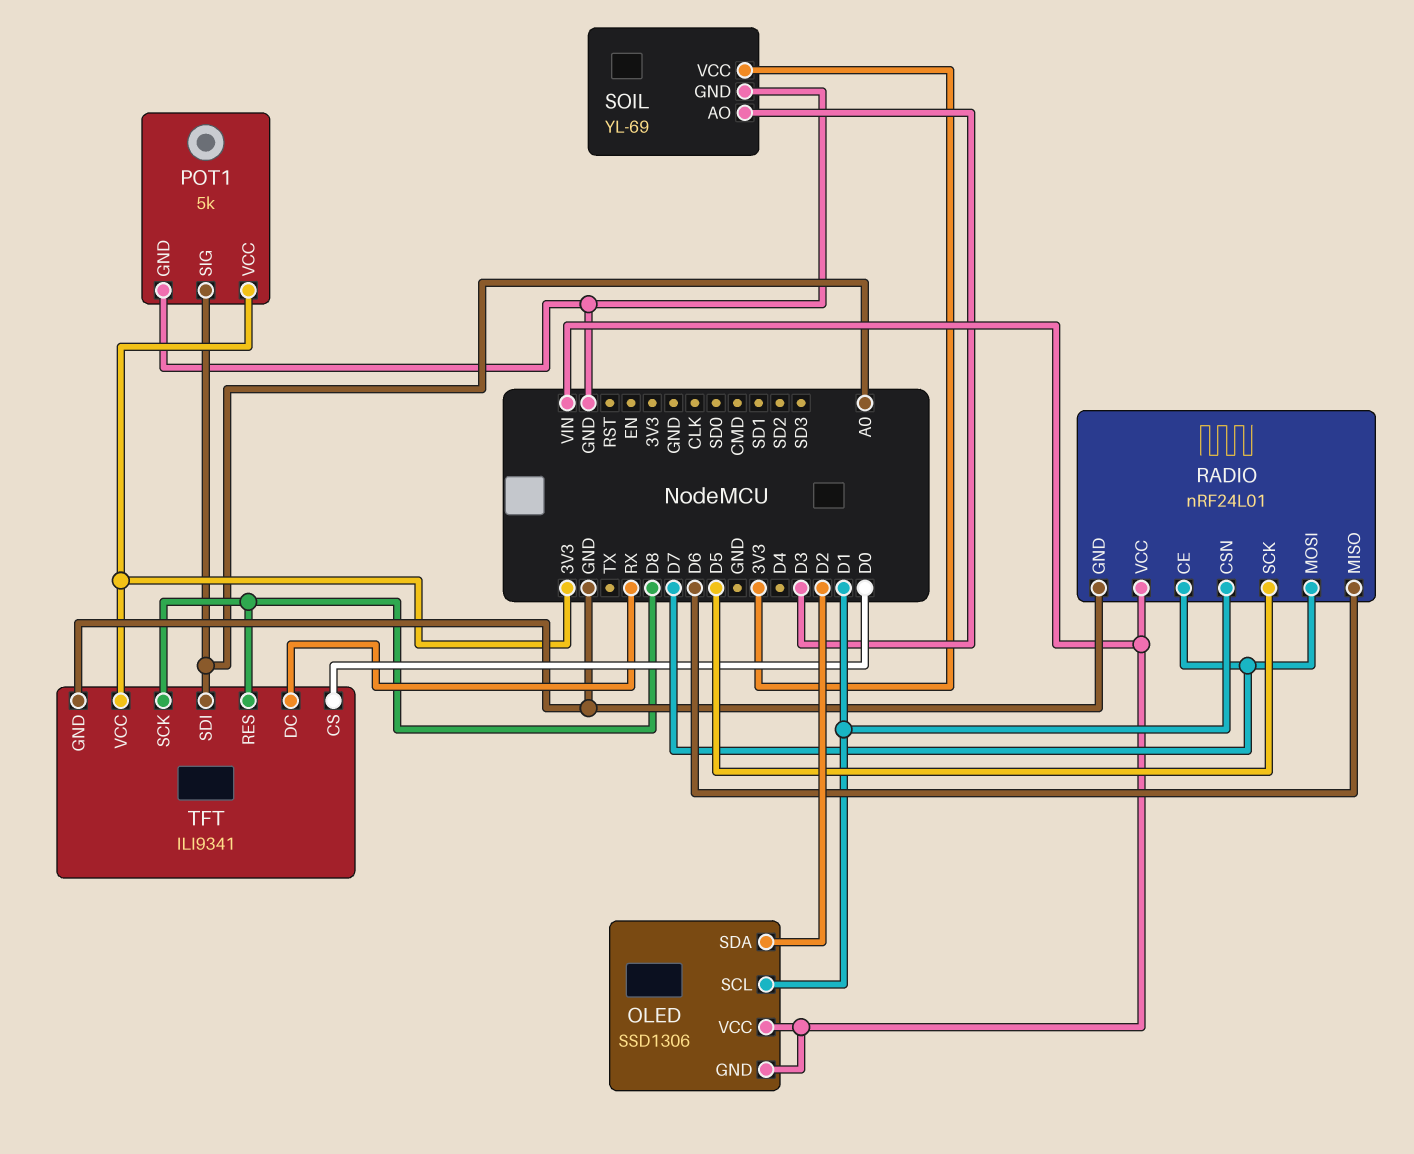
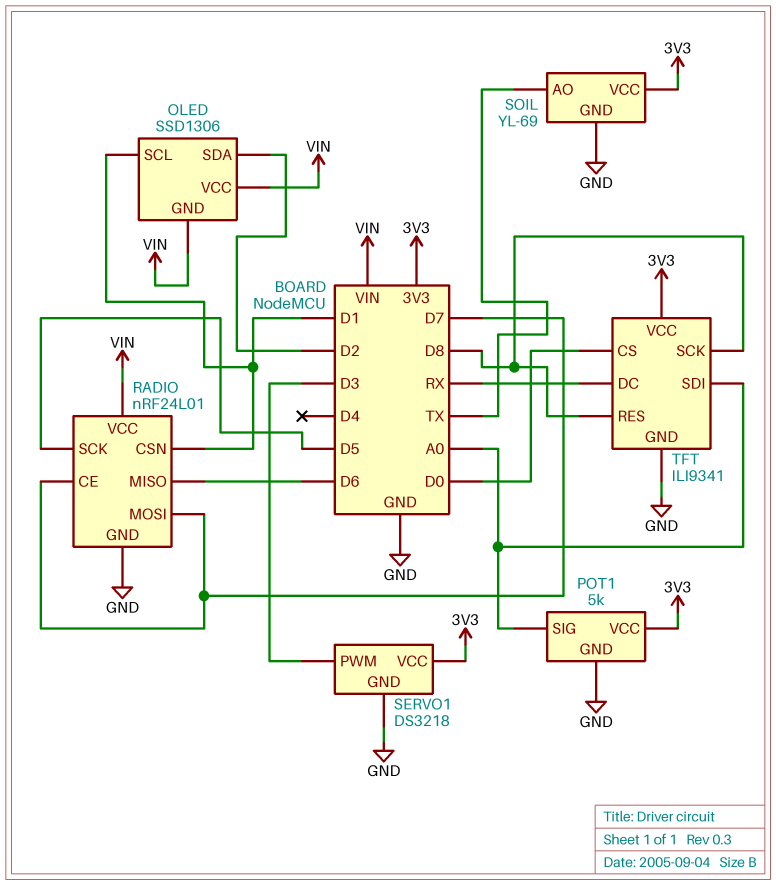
SERVO1: none -> DS3218
SERVO1 pin GND: none -> GND
SERVO1 pin PWM: none -> D3
SERVO1 pin VCC: none -> 3V3
SOIL pin AO: D3 -> TX

